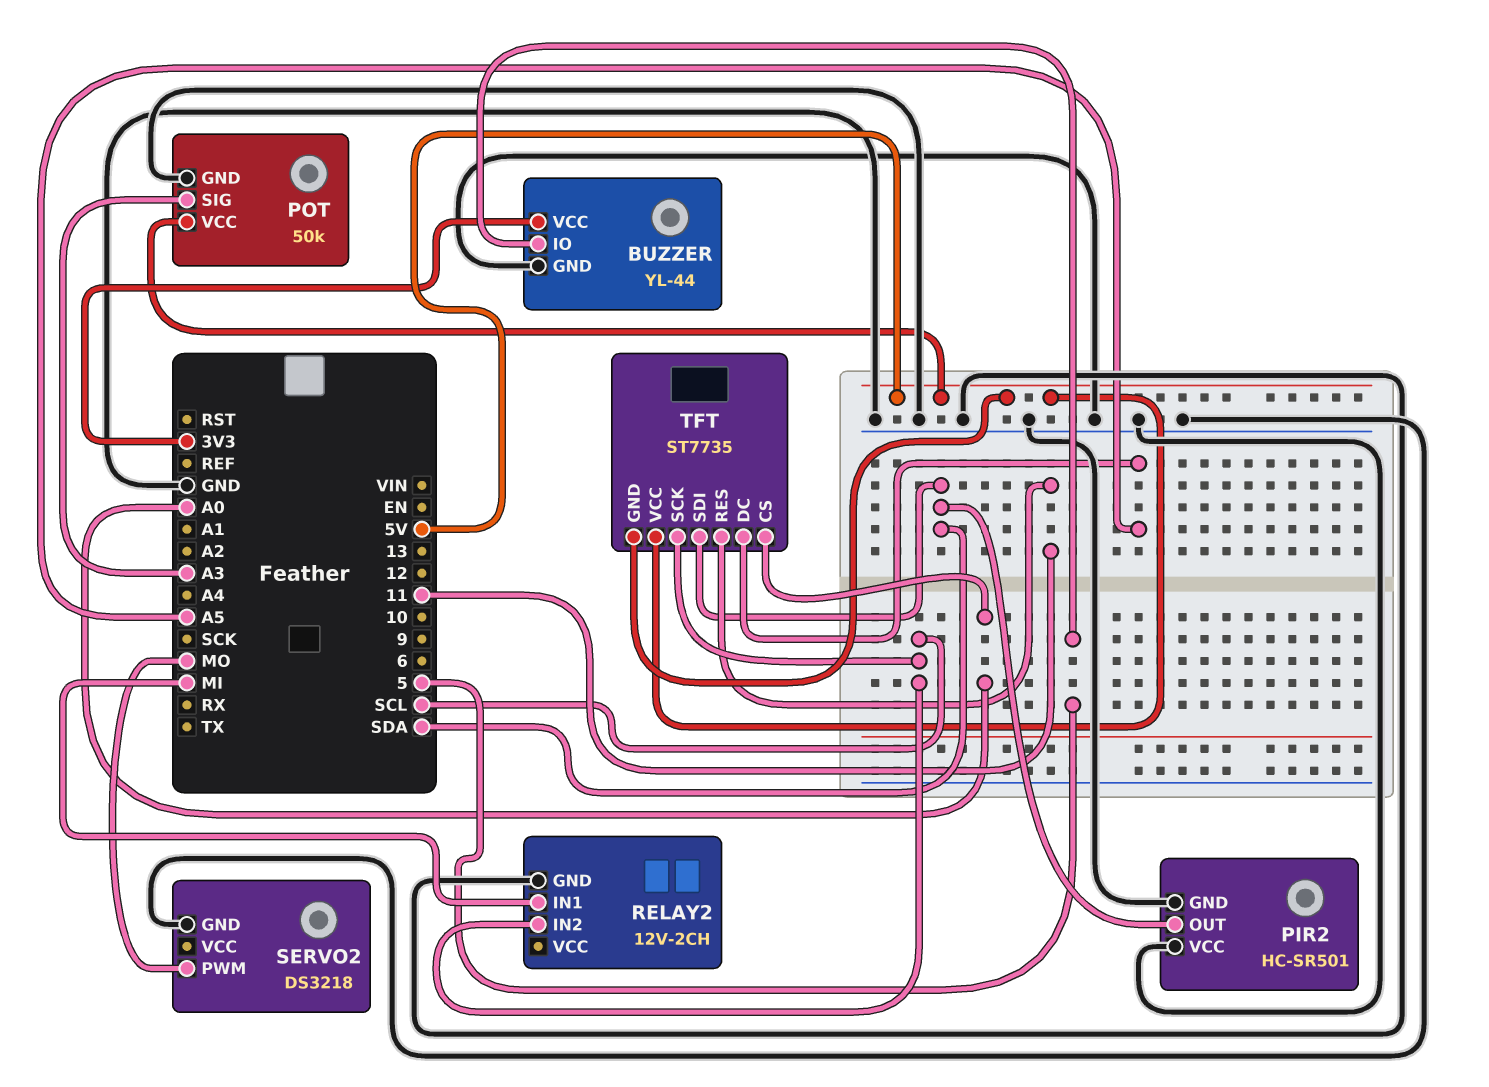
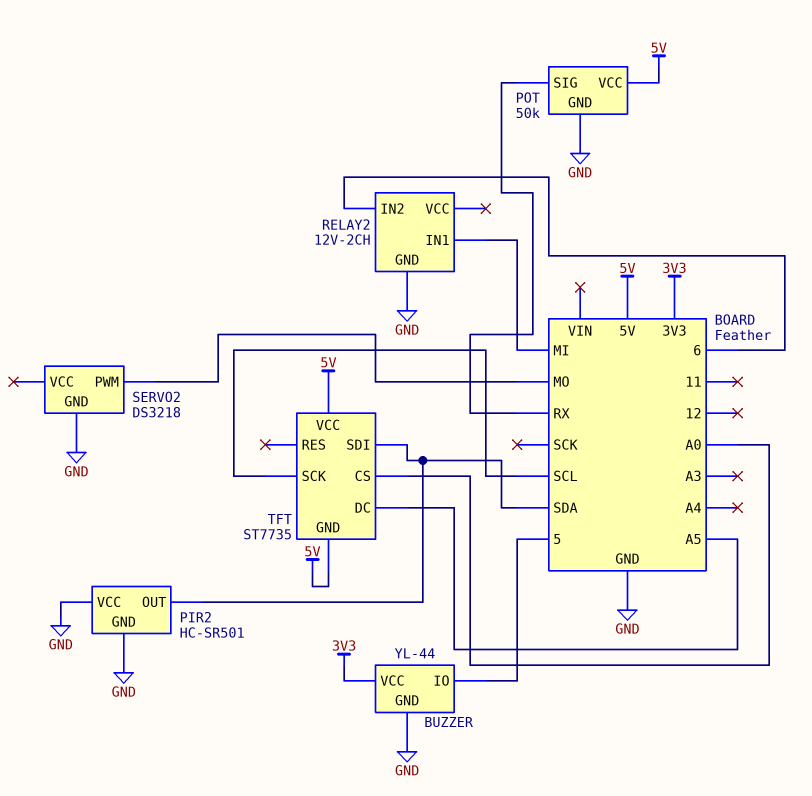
POT pin SIG: A3 -> RX
RELAY2 pin IN2: SCL -> 6
TFT pin RES: 11 -> none

